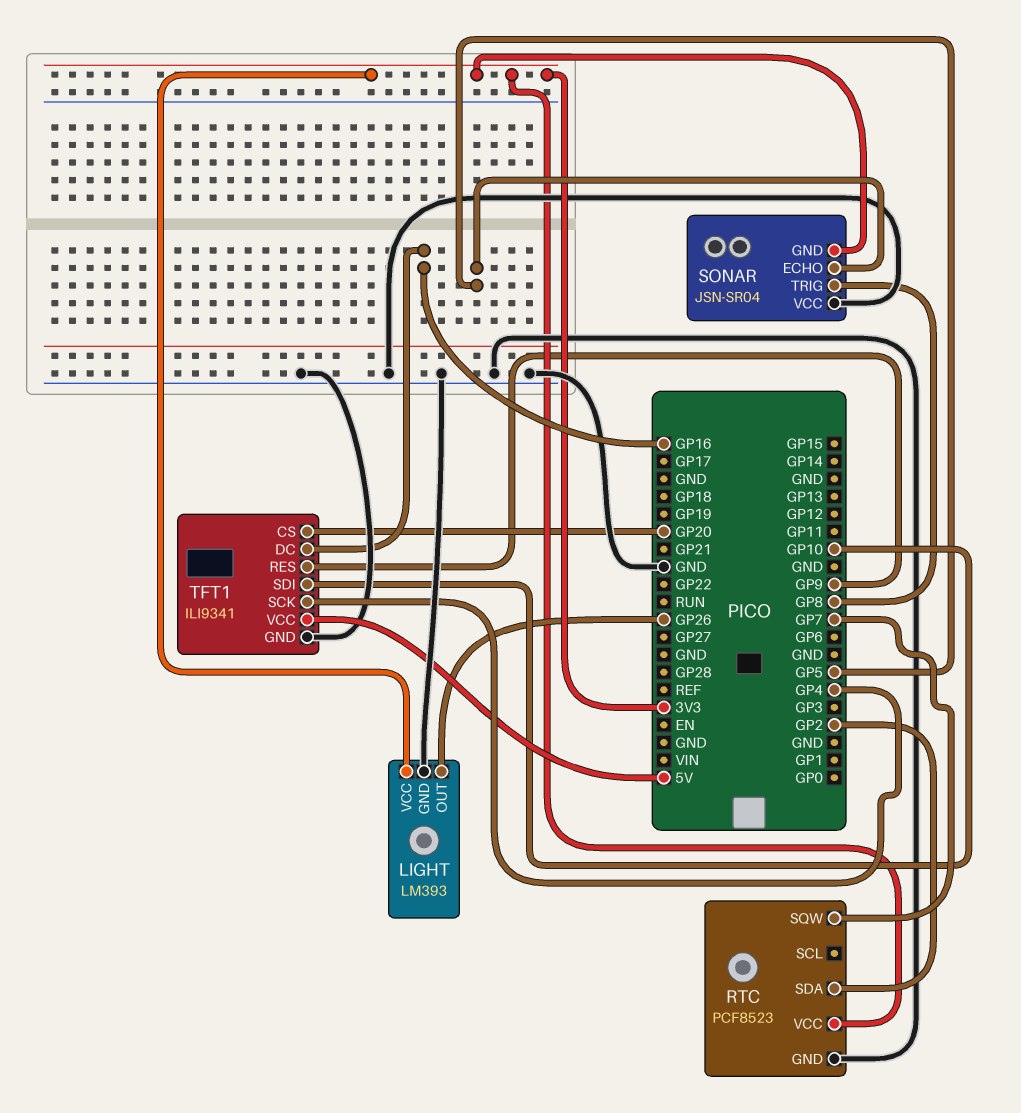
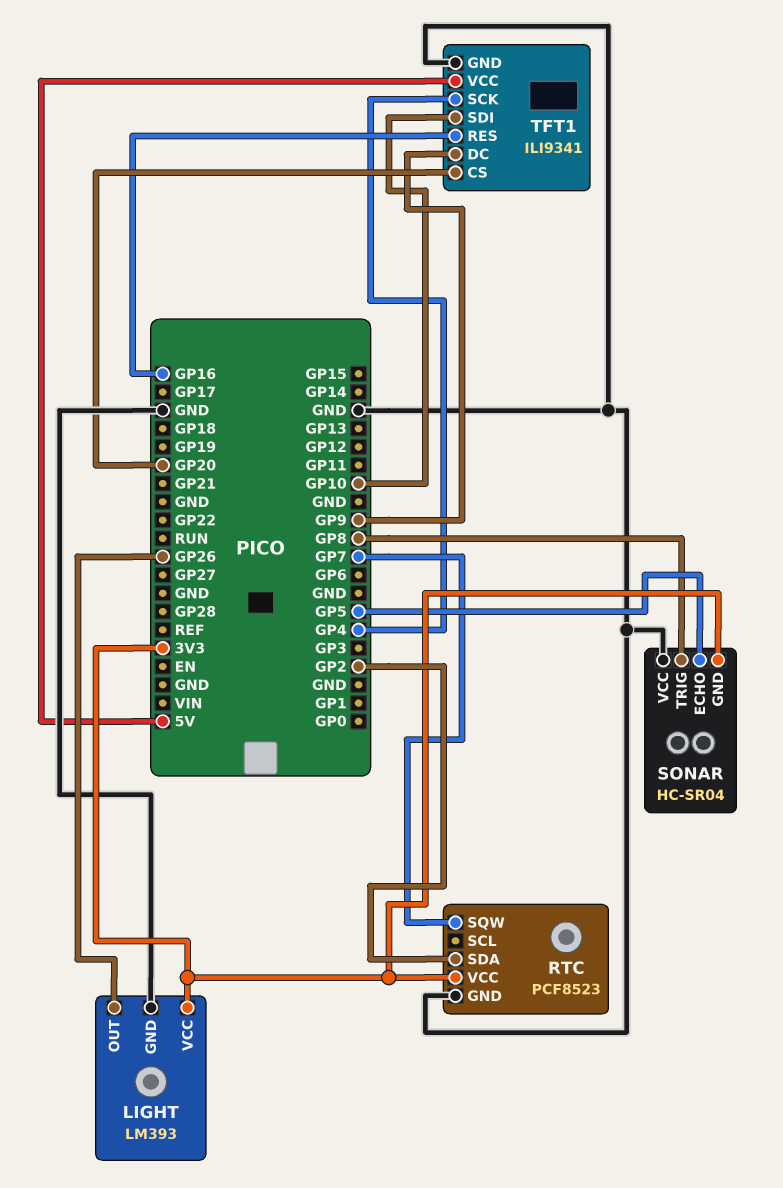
SONAR: JSN-SR04 -> HC-SR04
TFT1 pin DC: GP16 -> GP9
TFT1 pin RES: GP9 -> GP16

